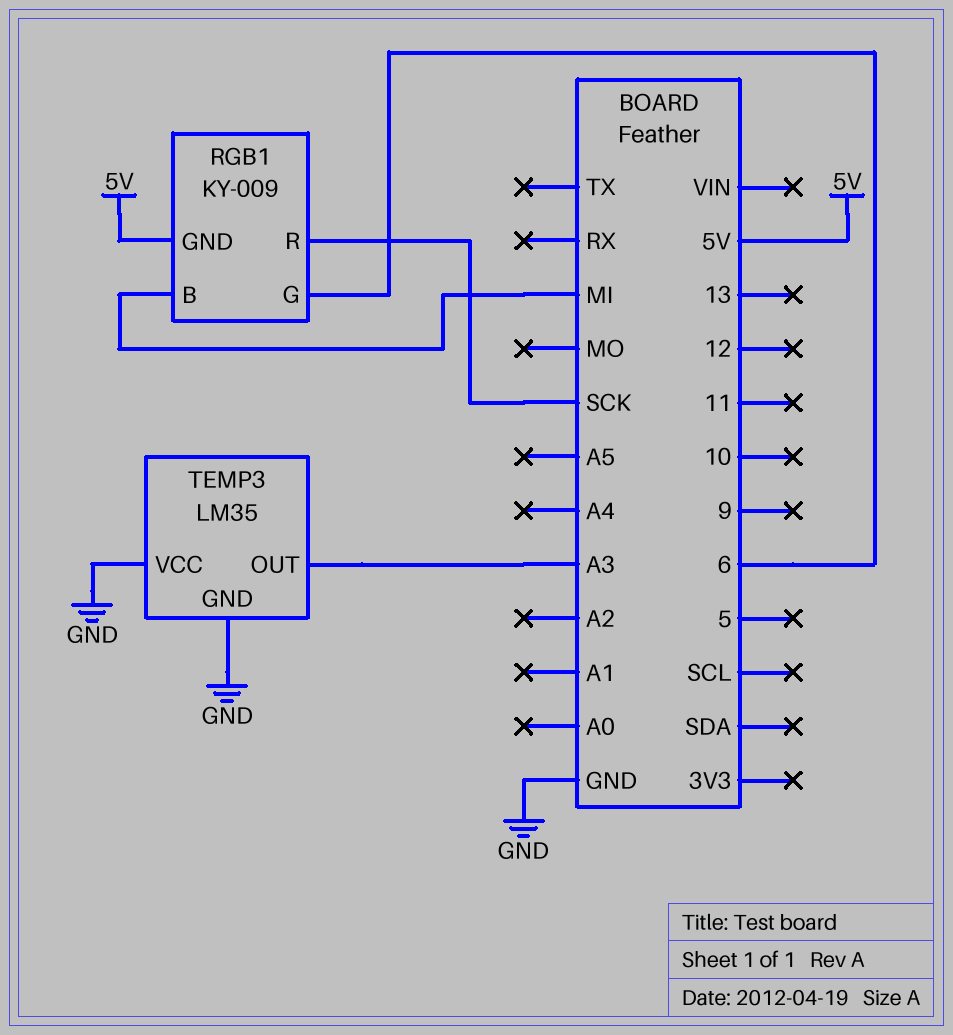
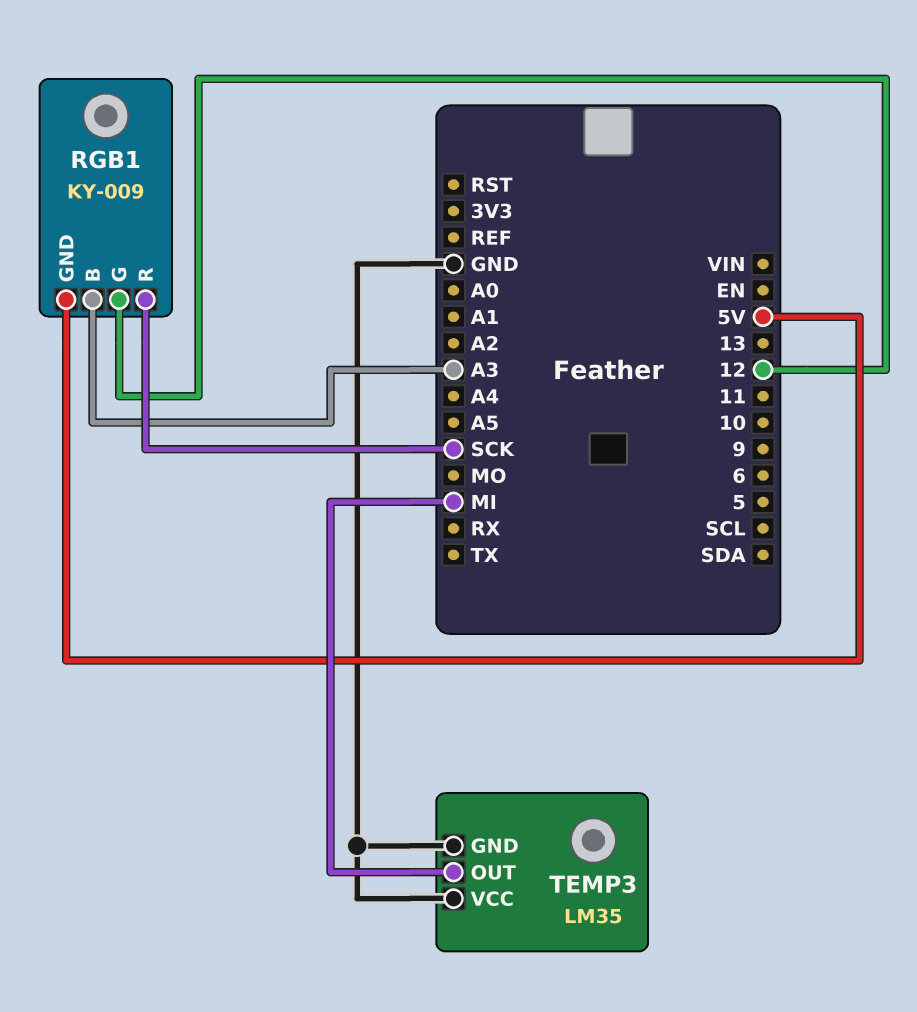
RGB1 pin B: MI -> A3
RGB1 pin G: 6 -> 12
TEMP3 pin OUT: A3 -> MI

